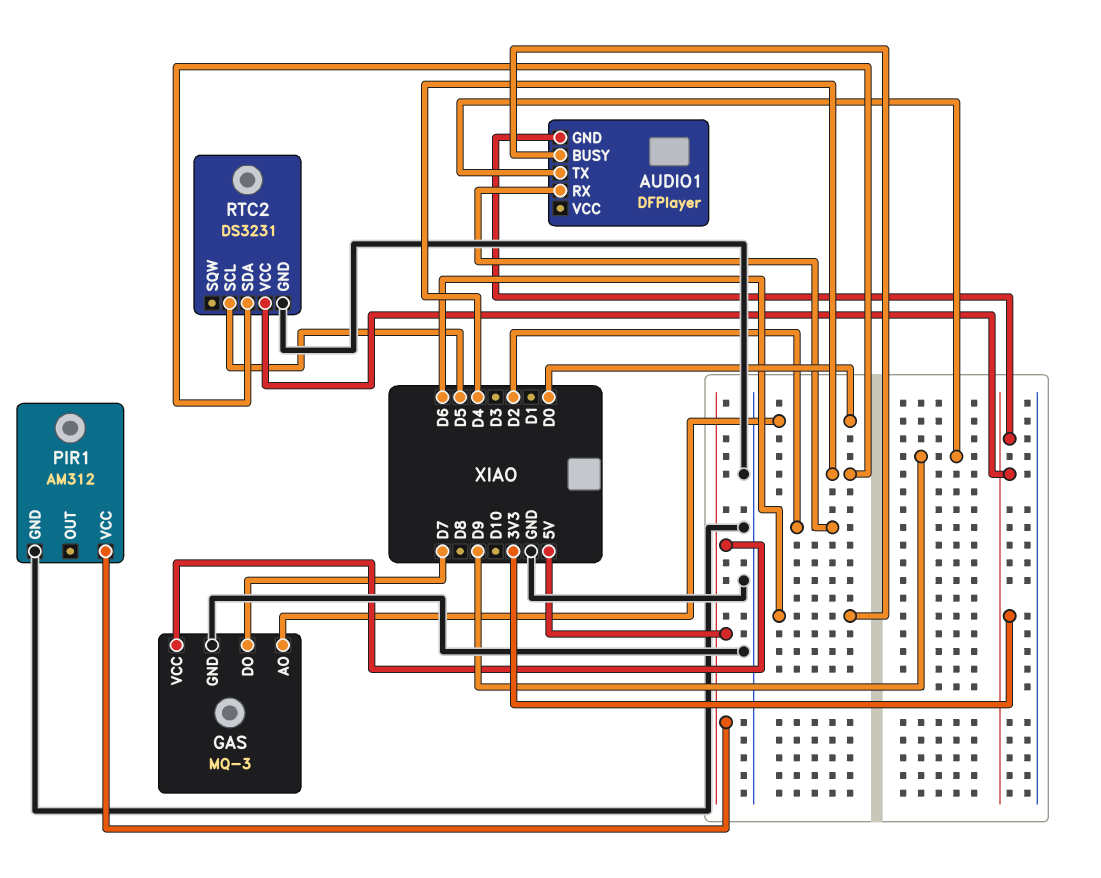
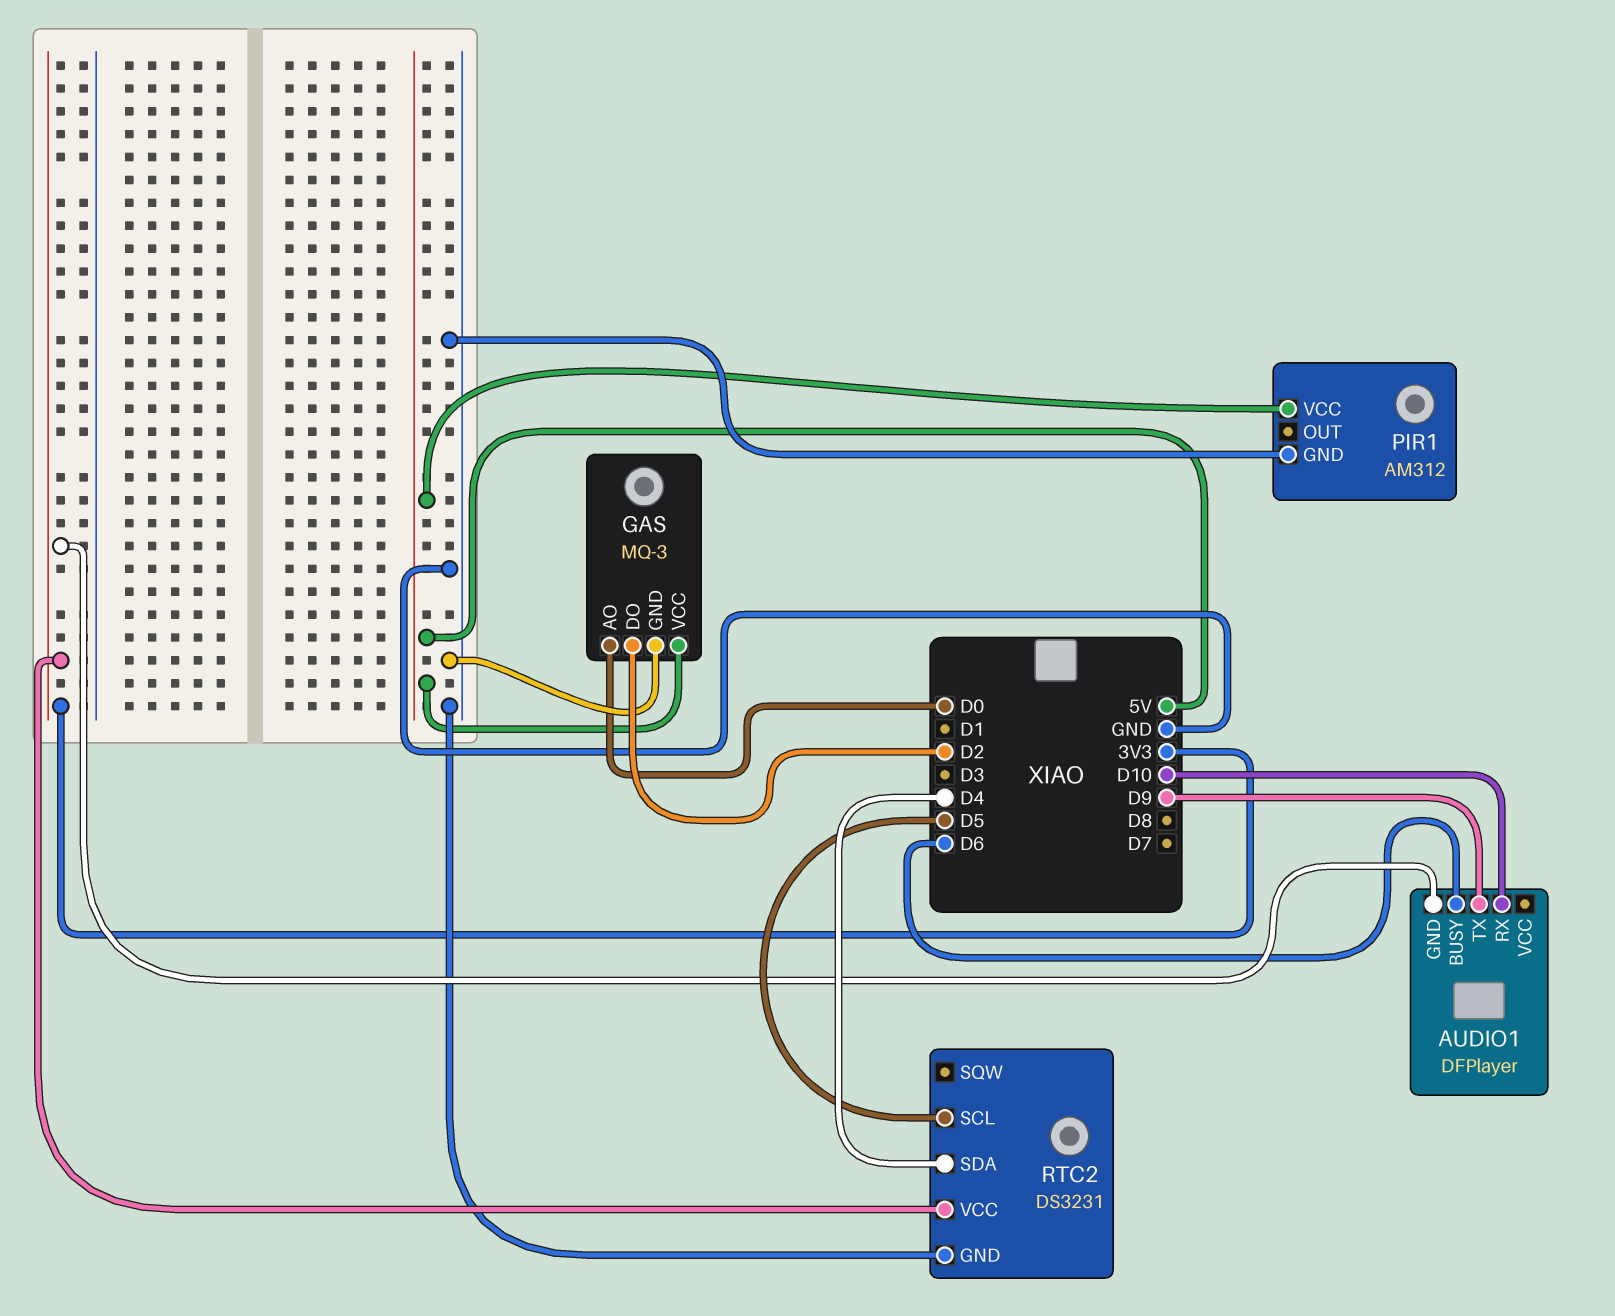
AUDIO1 pin RX: D2 -> D10
GAS pin DO: D7 -> D2

